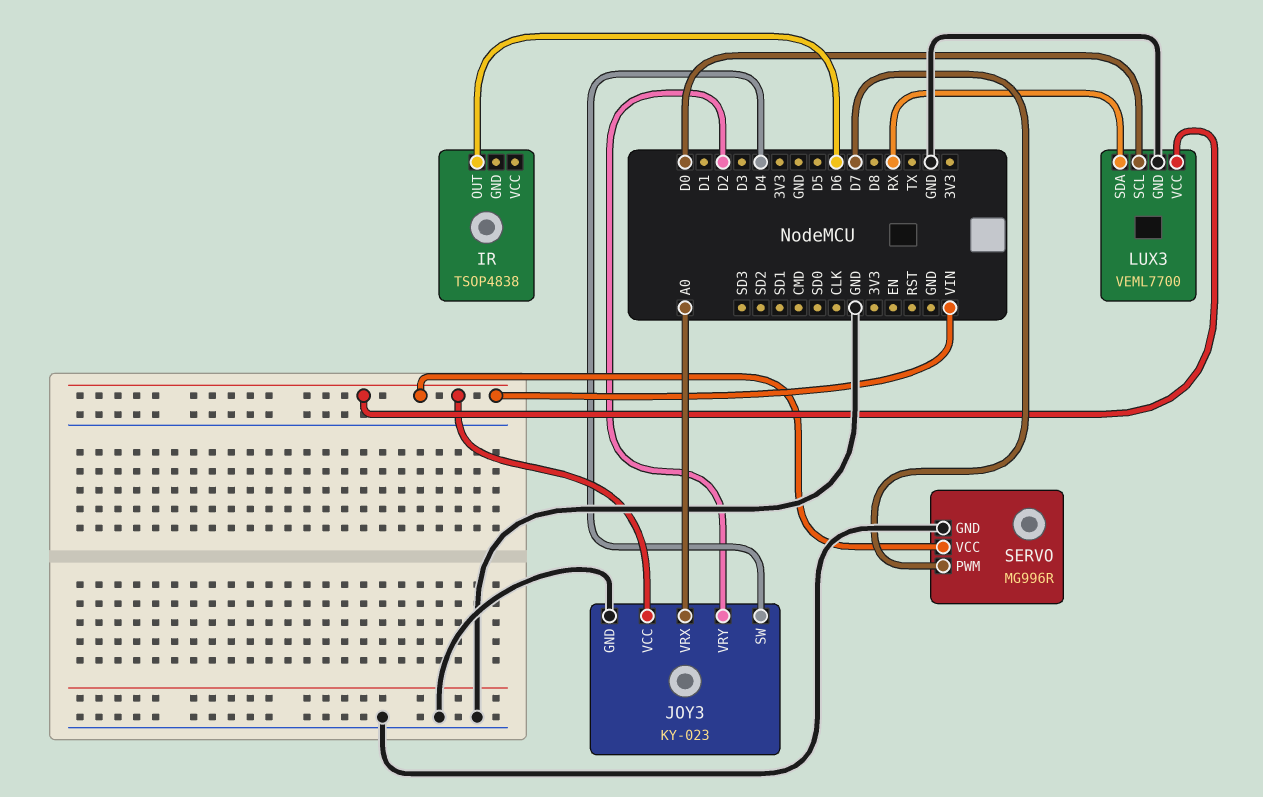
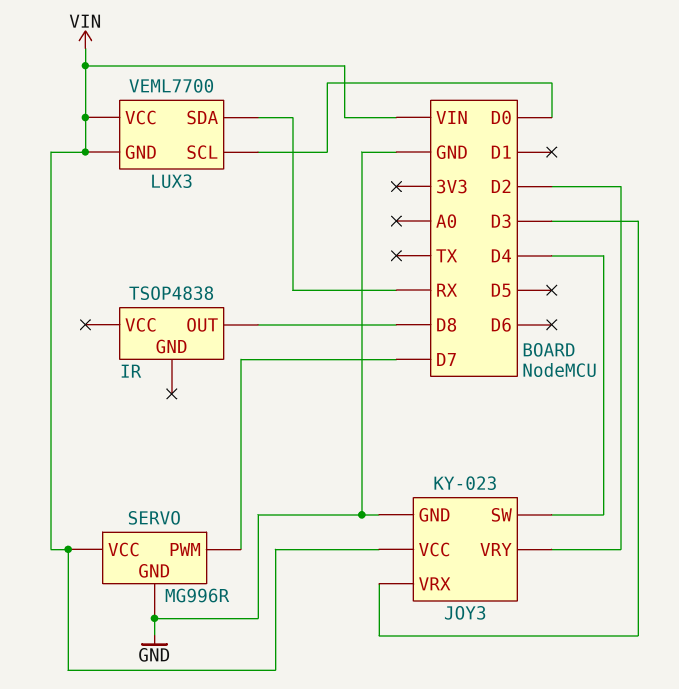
IR pin OUT: D6 -> D8
JOY3 pin VRX: A0 -> D3
LUX3 pin GND: GND -> VIN

